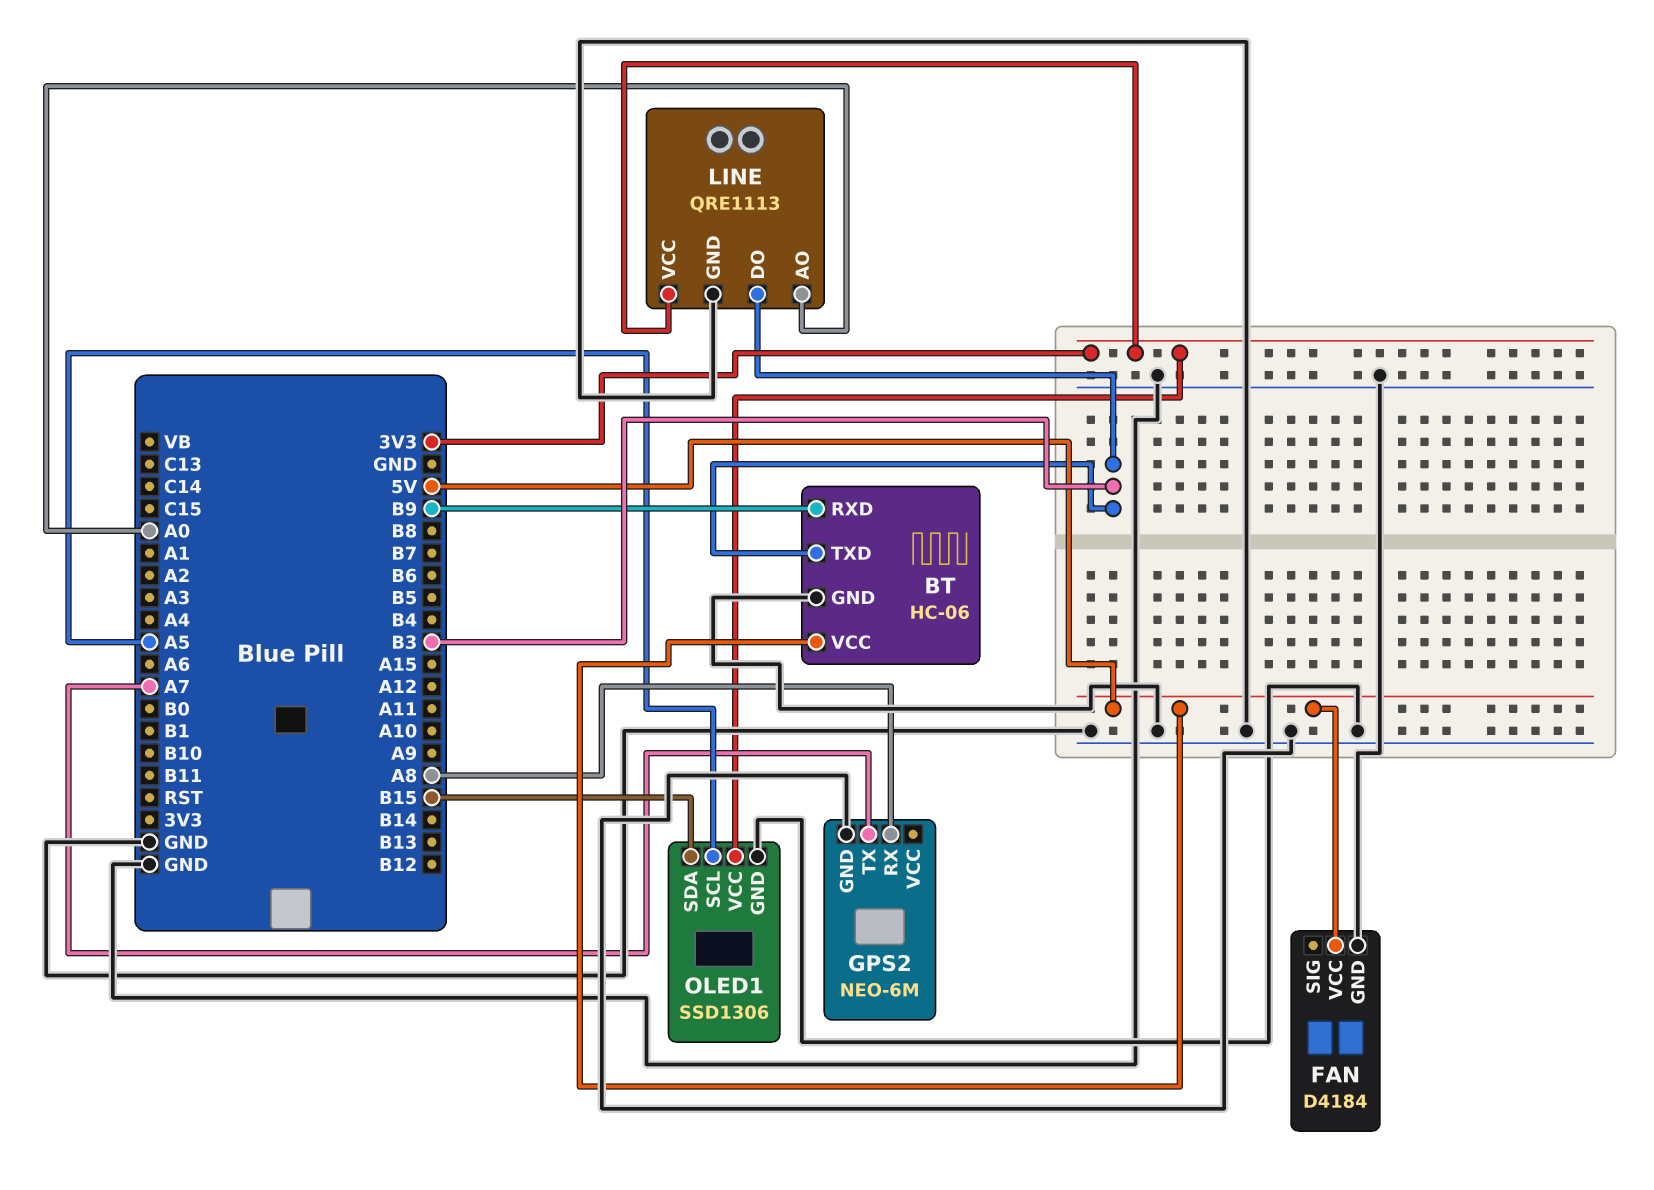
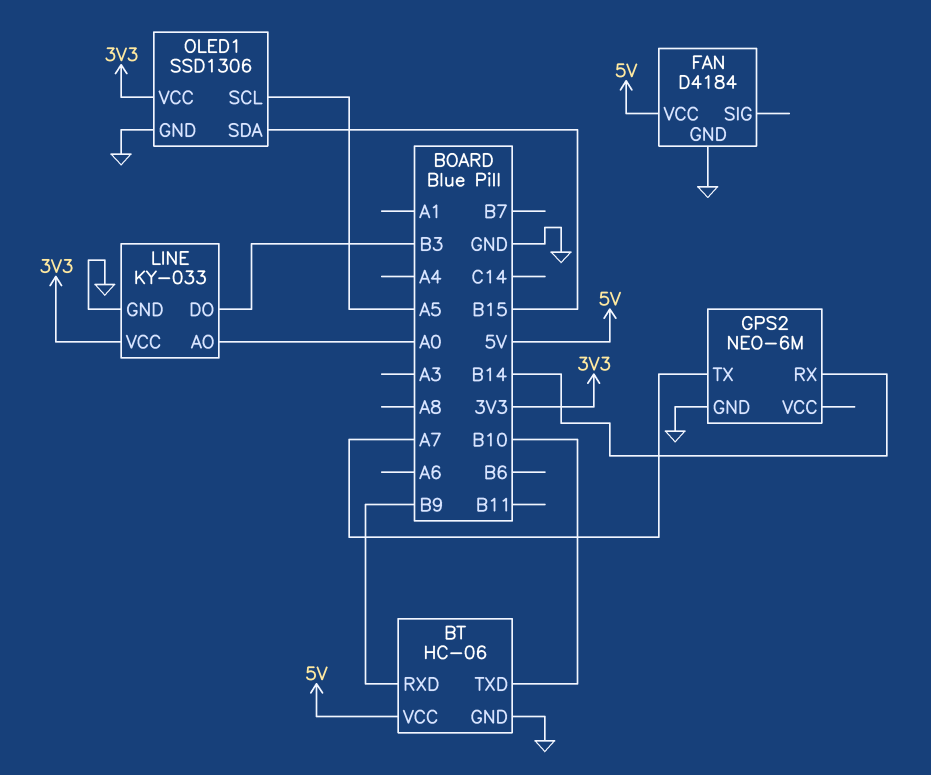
BT pin TXD: B3 -> B10
GPS2 pin RX: A8 -> B14
LINE: QRE1113 -> KY-033

